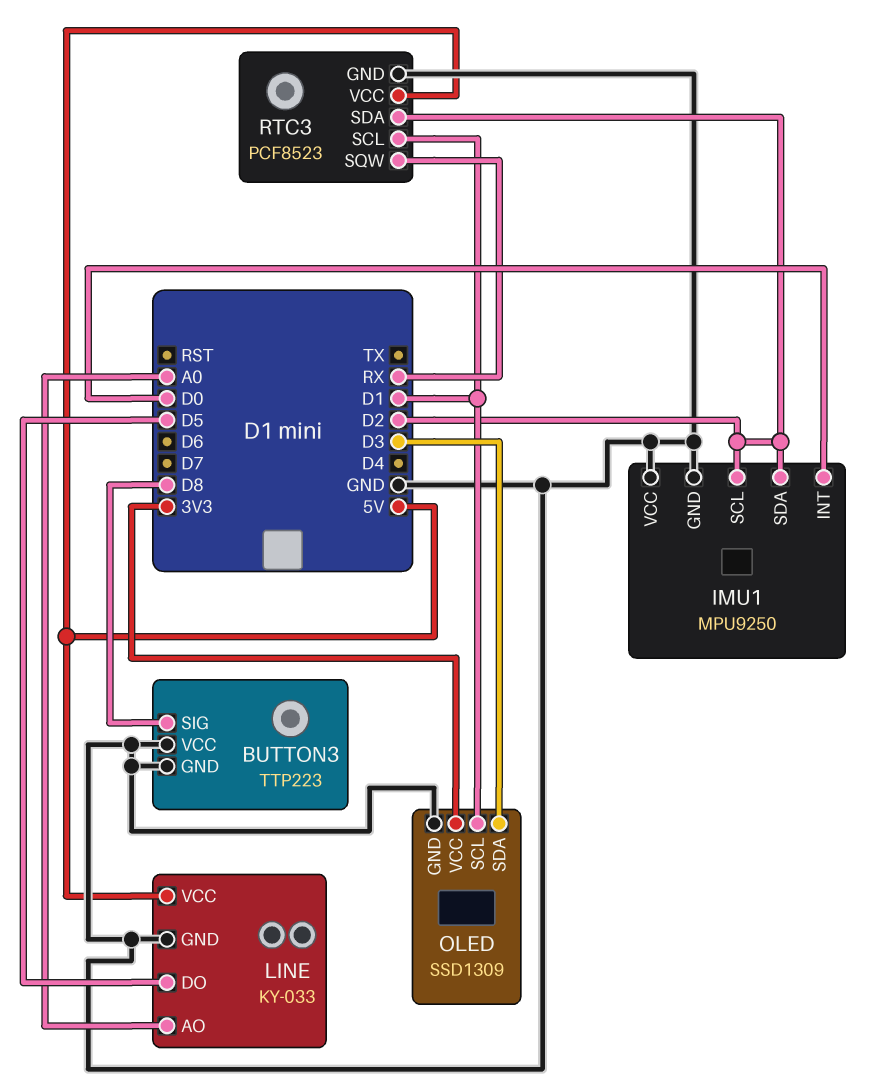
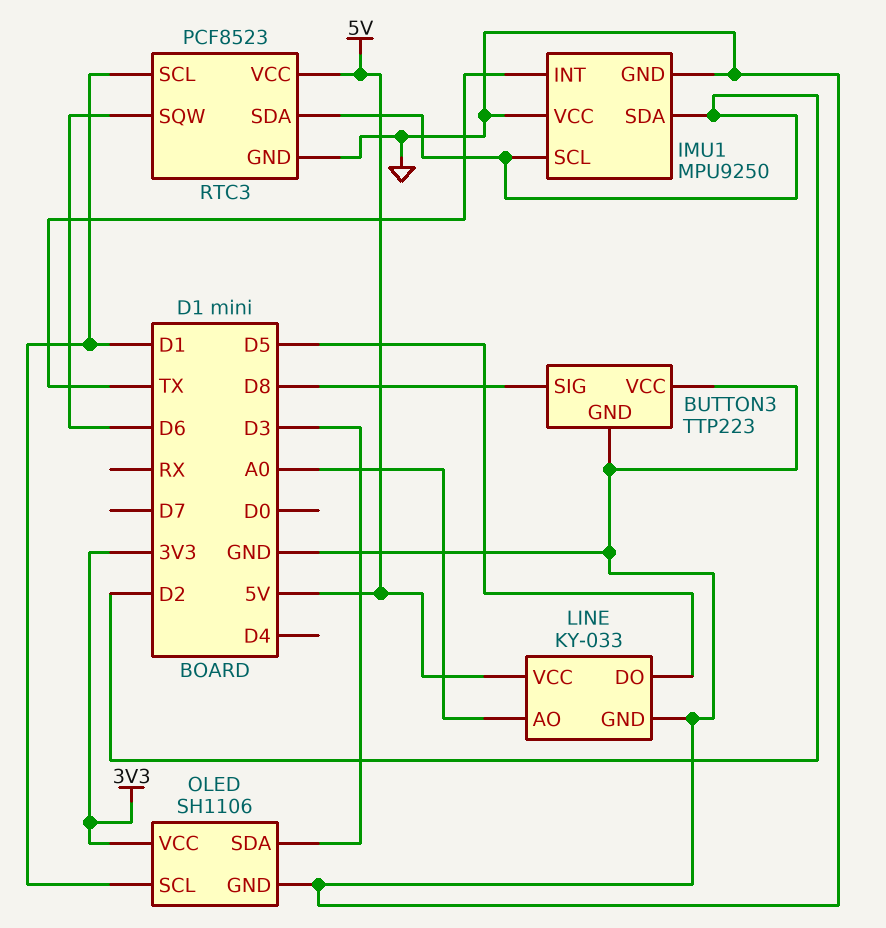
IMU1 pin INT: D0 -> TX
OLED: SSD1309 -> SH1106
RTC3 pin SQW: RX -> D6

